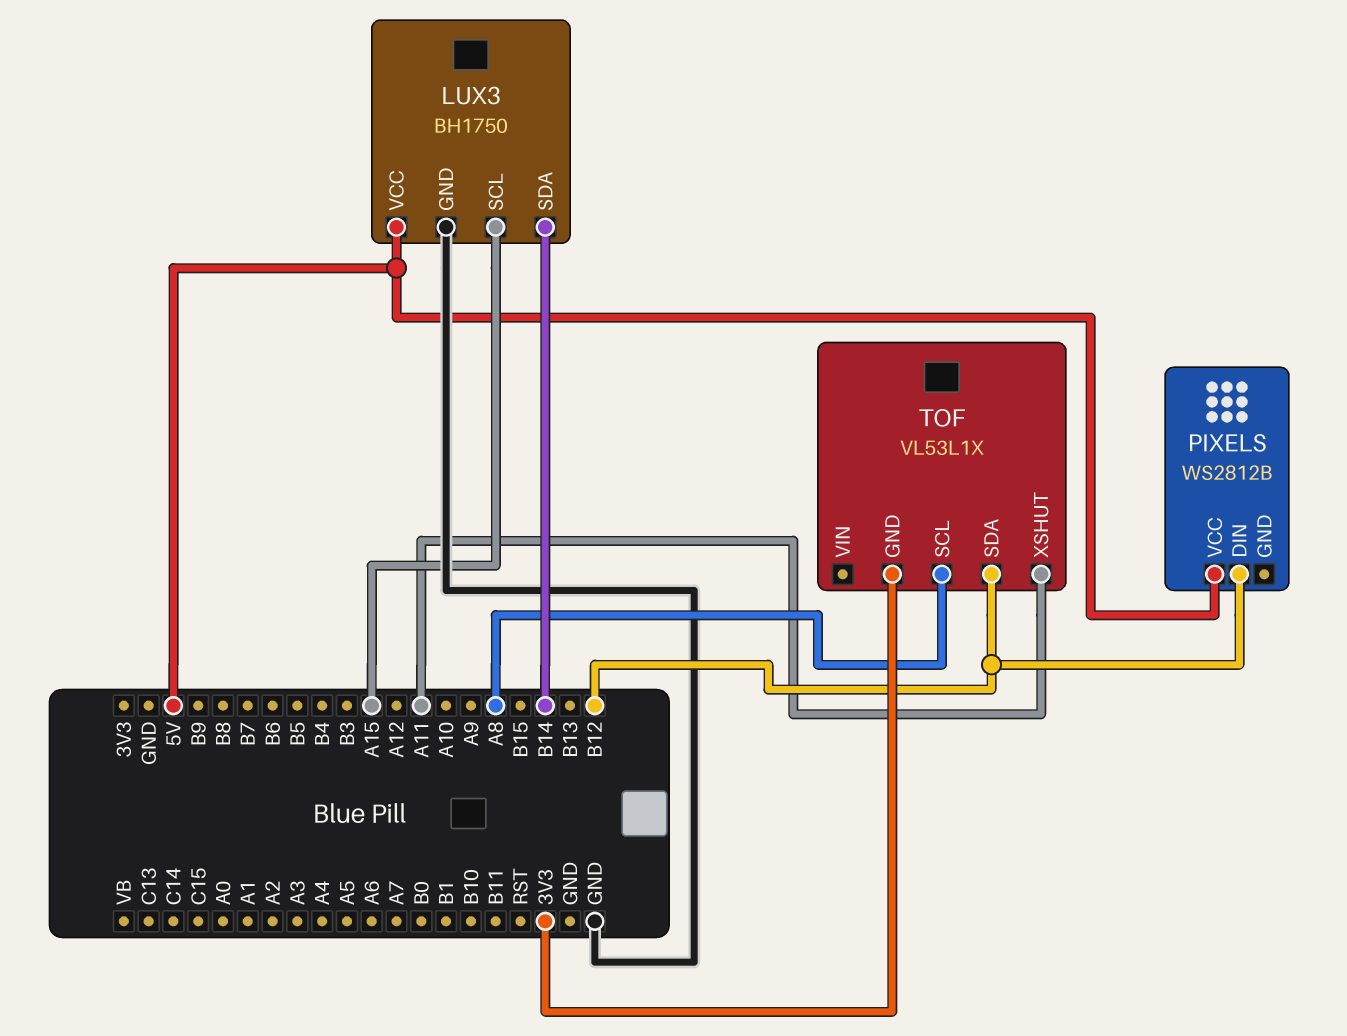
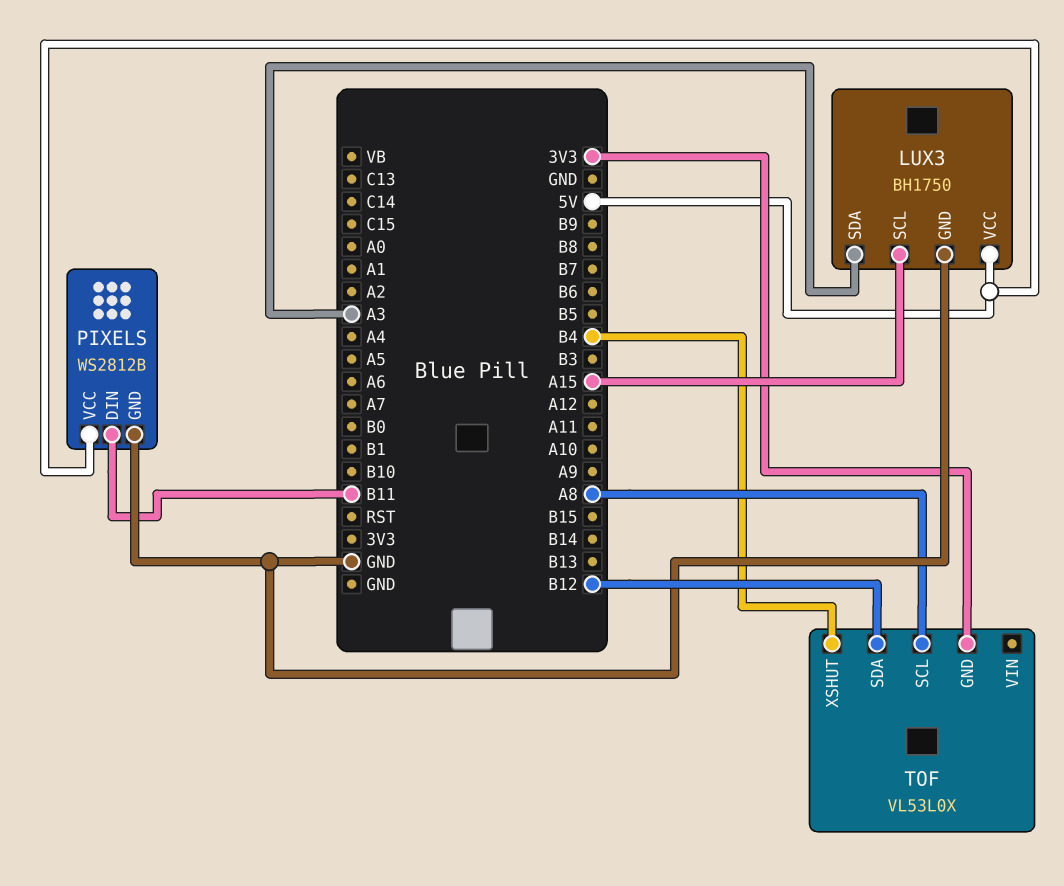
LUX3 pin SDA: B14 -> A3
PIXELS pin DIN: B12 -> B11
PIXELS pin GND: none -> GND
TOF: VL53L1X -> VL53L0X
TOF pin XSHUT: A11 -> B4

